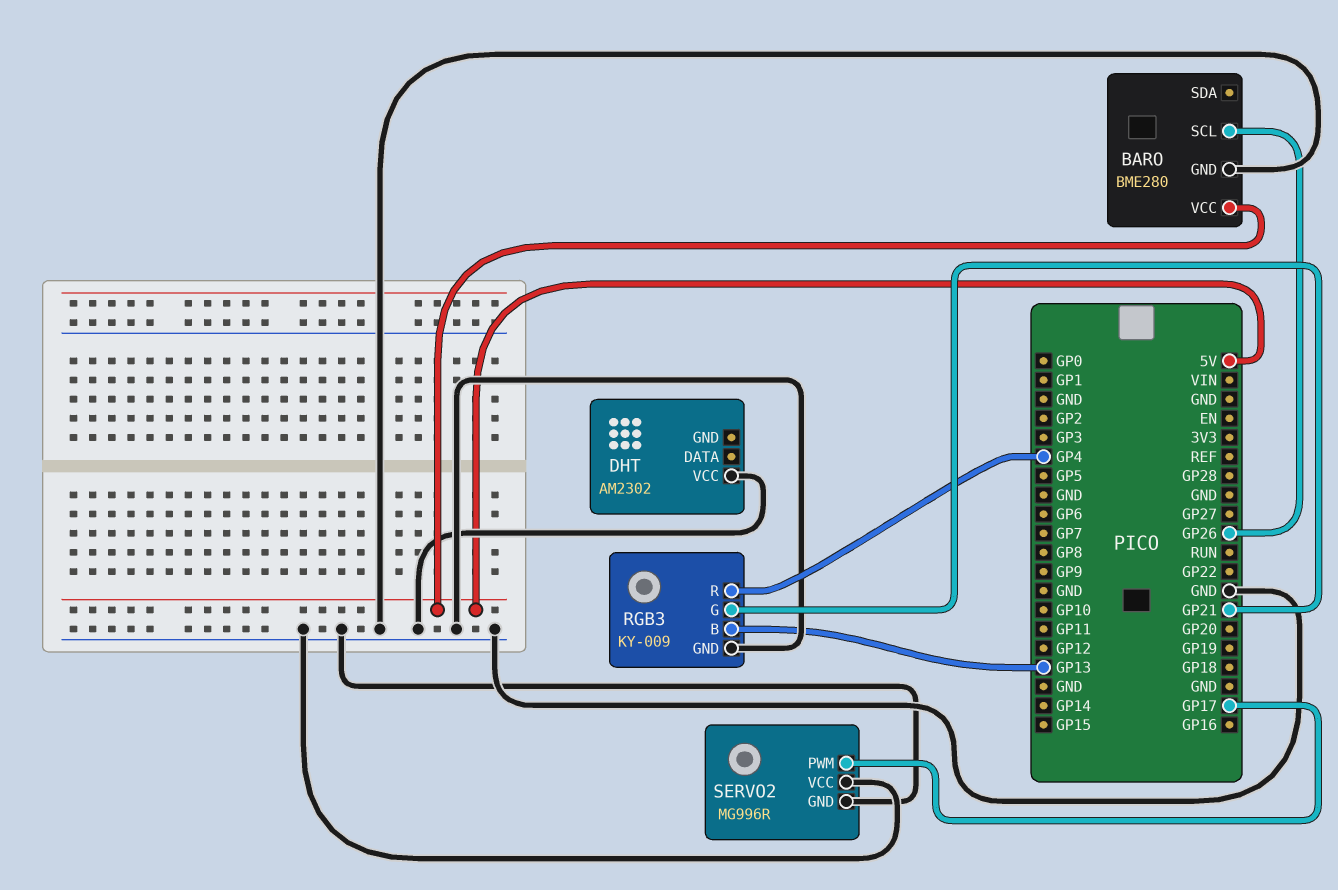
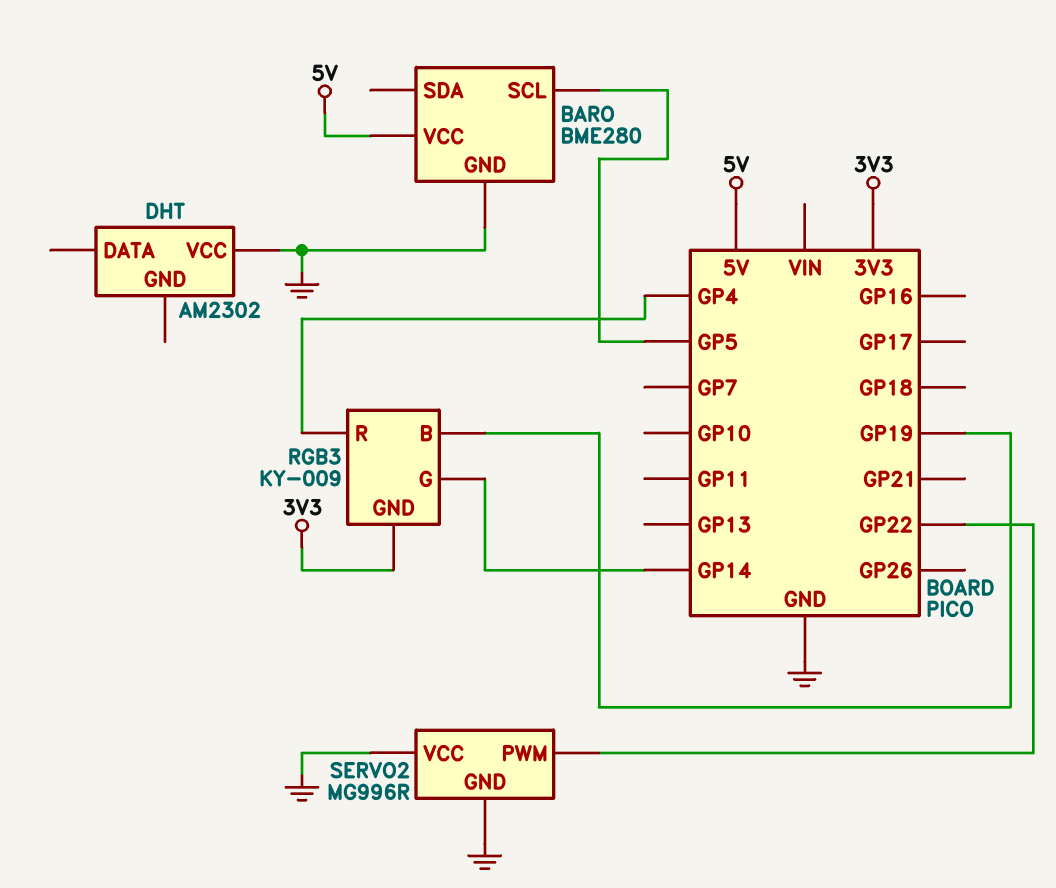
BARO pin SCL: GP26 -> GP5
RGB3 pin B: GP13 -> GP19
RGB3 pin G: GP21 -> GP14
RGB3 pin GND: GND -> 3V3
SERVO2 pin PWM: GP17 -> GP22

